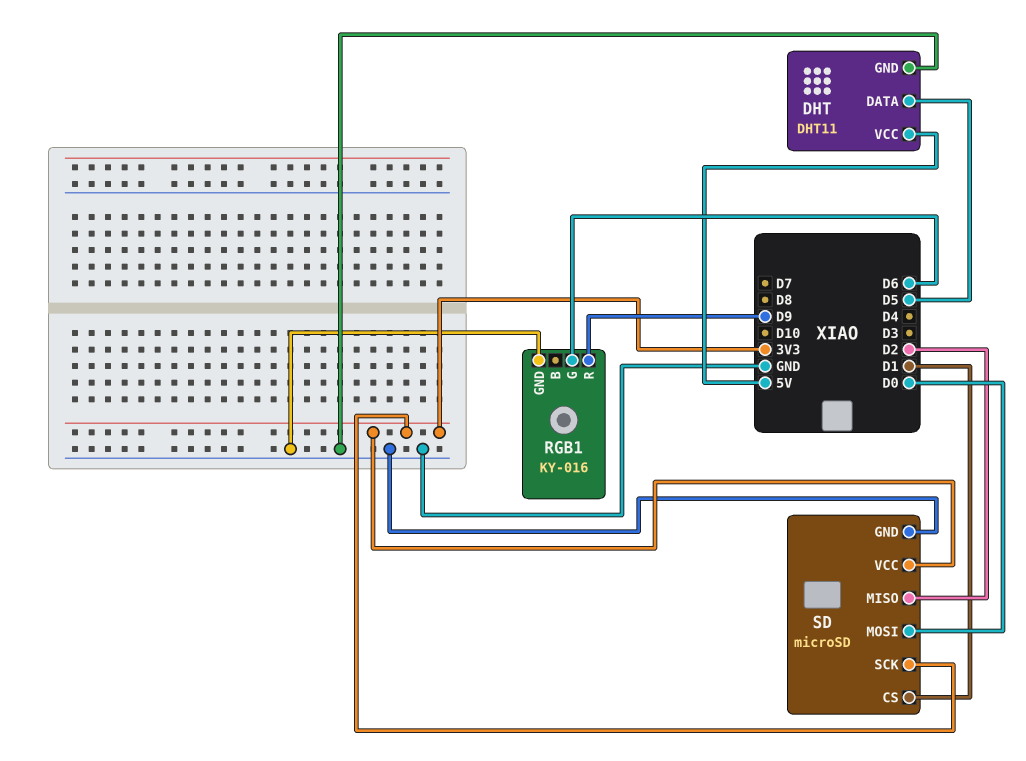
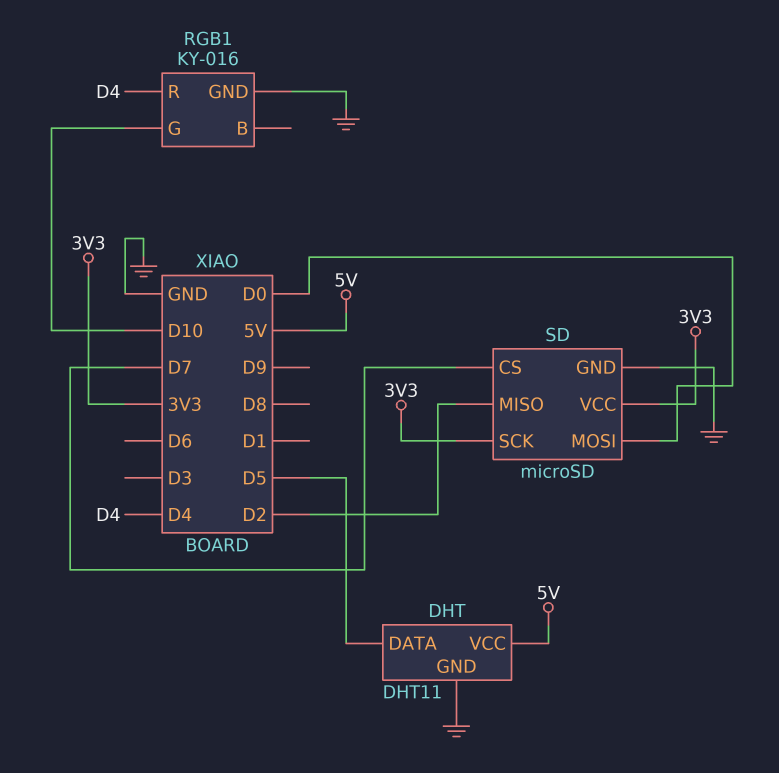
RGB1 pin G: D6 -> D10
RGB1 pin R: D9 -> D4
SD pin CS: D1 -> D7

